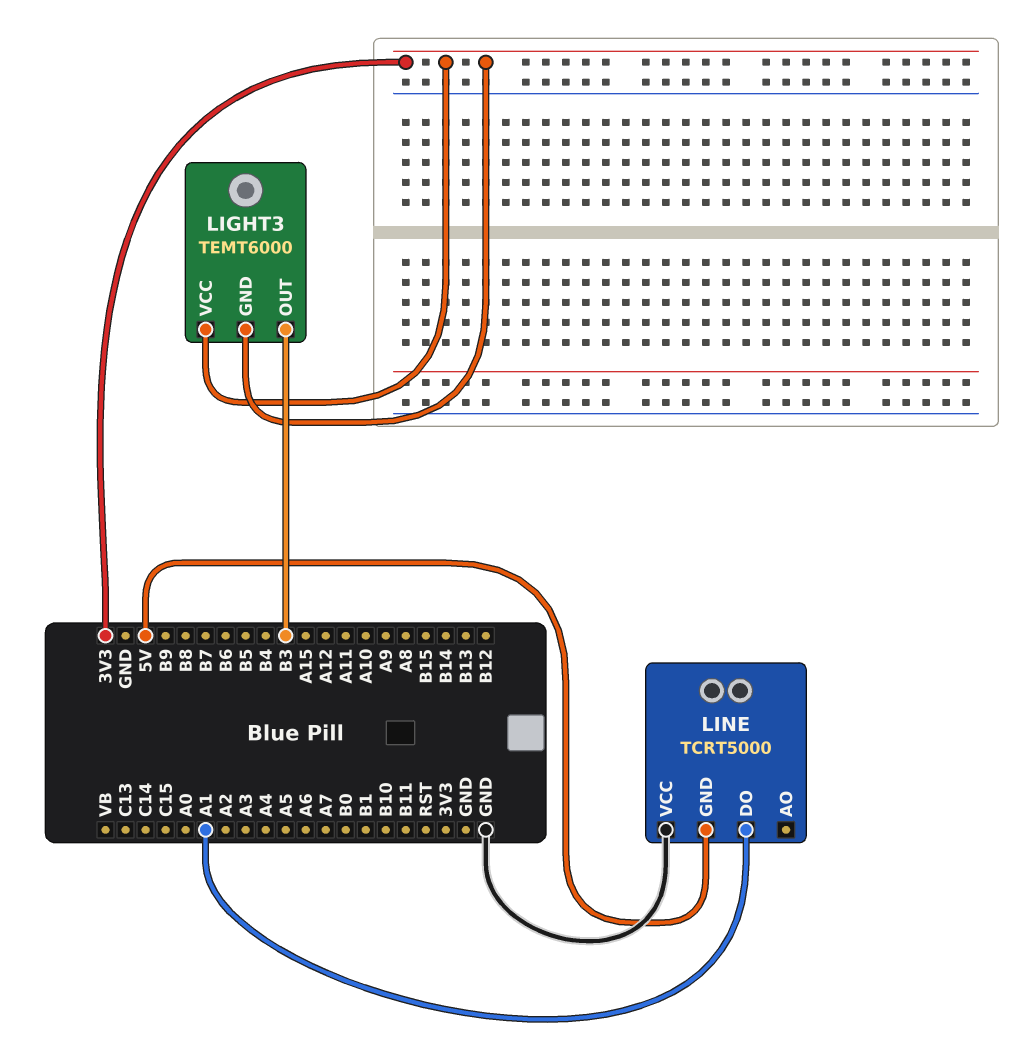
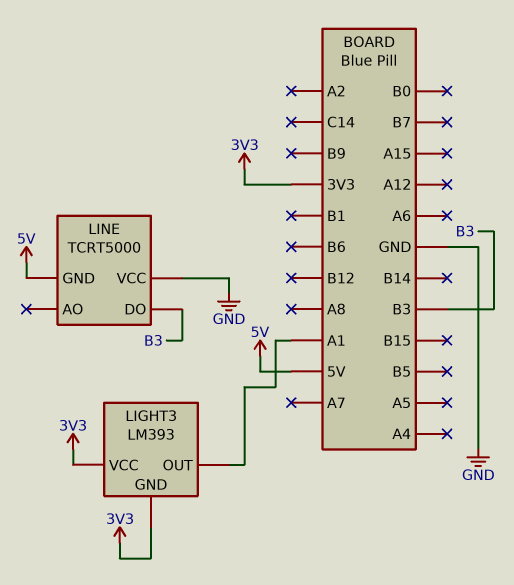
LIGHT3: TEMT6000 -> LM393
LIGHT3 pin OUT: B3 -> A1
LINE pin DO: A1 -> B3

